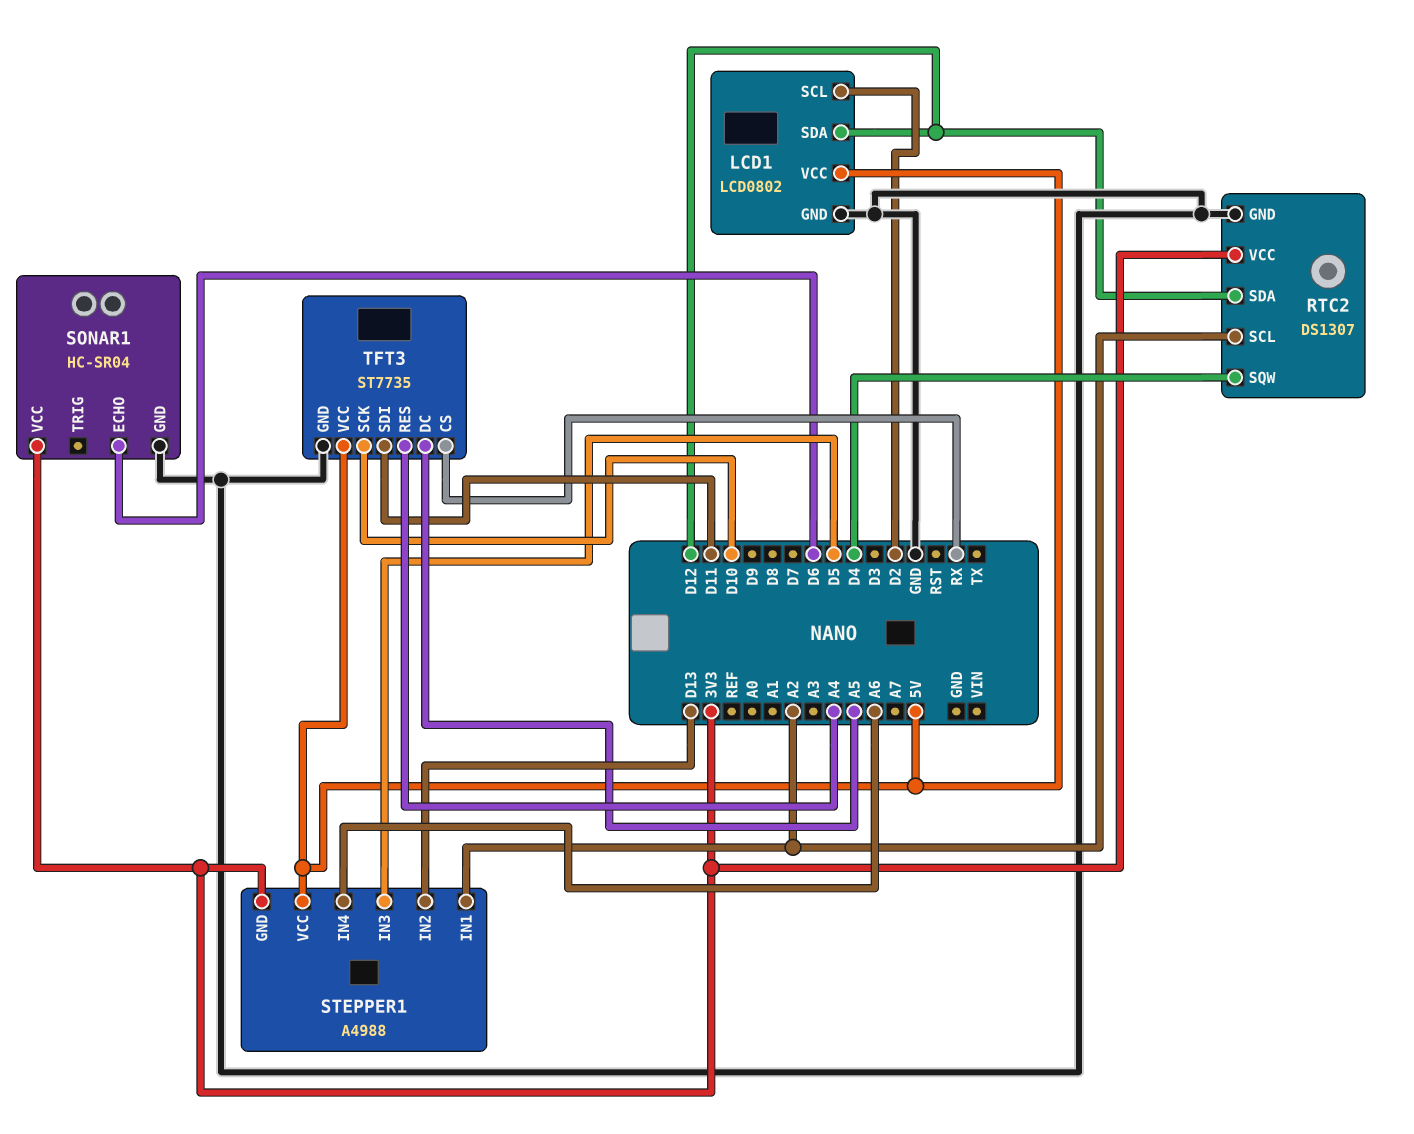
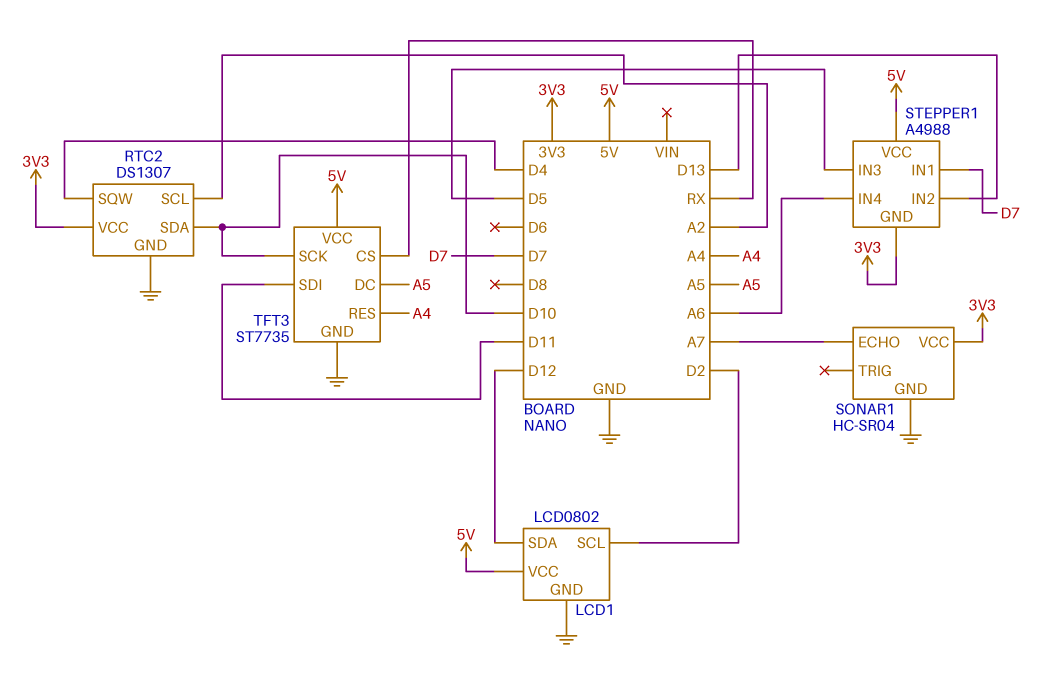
RTC2 pin SDA: D12 -> D10
SONAR1 pin ECHO: D6 -> A7
STEPPER1 pin IN1: A2 -> D7

